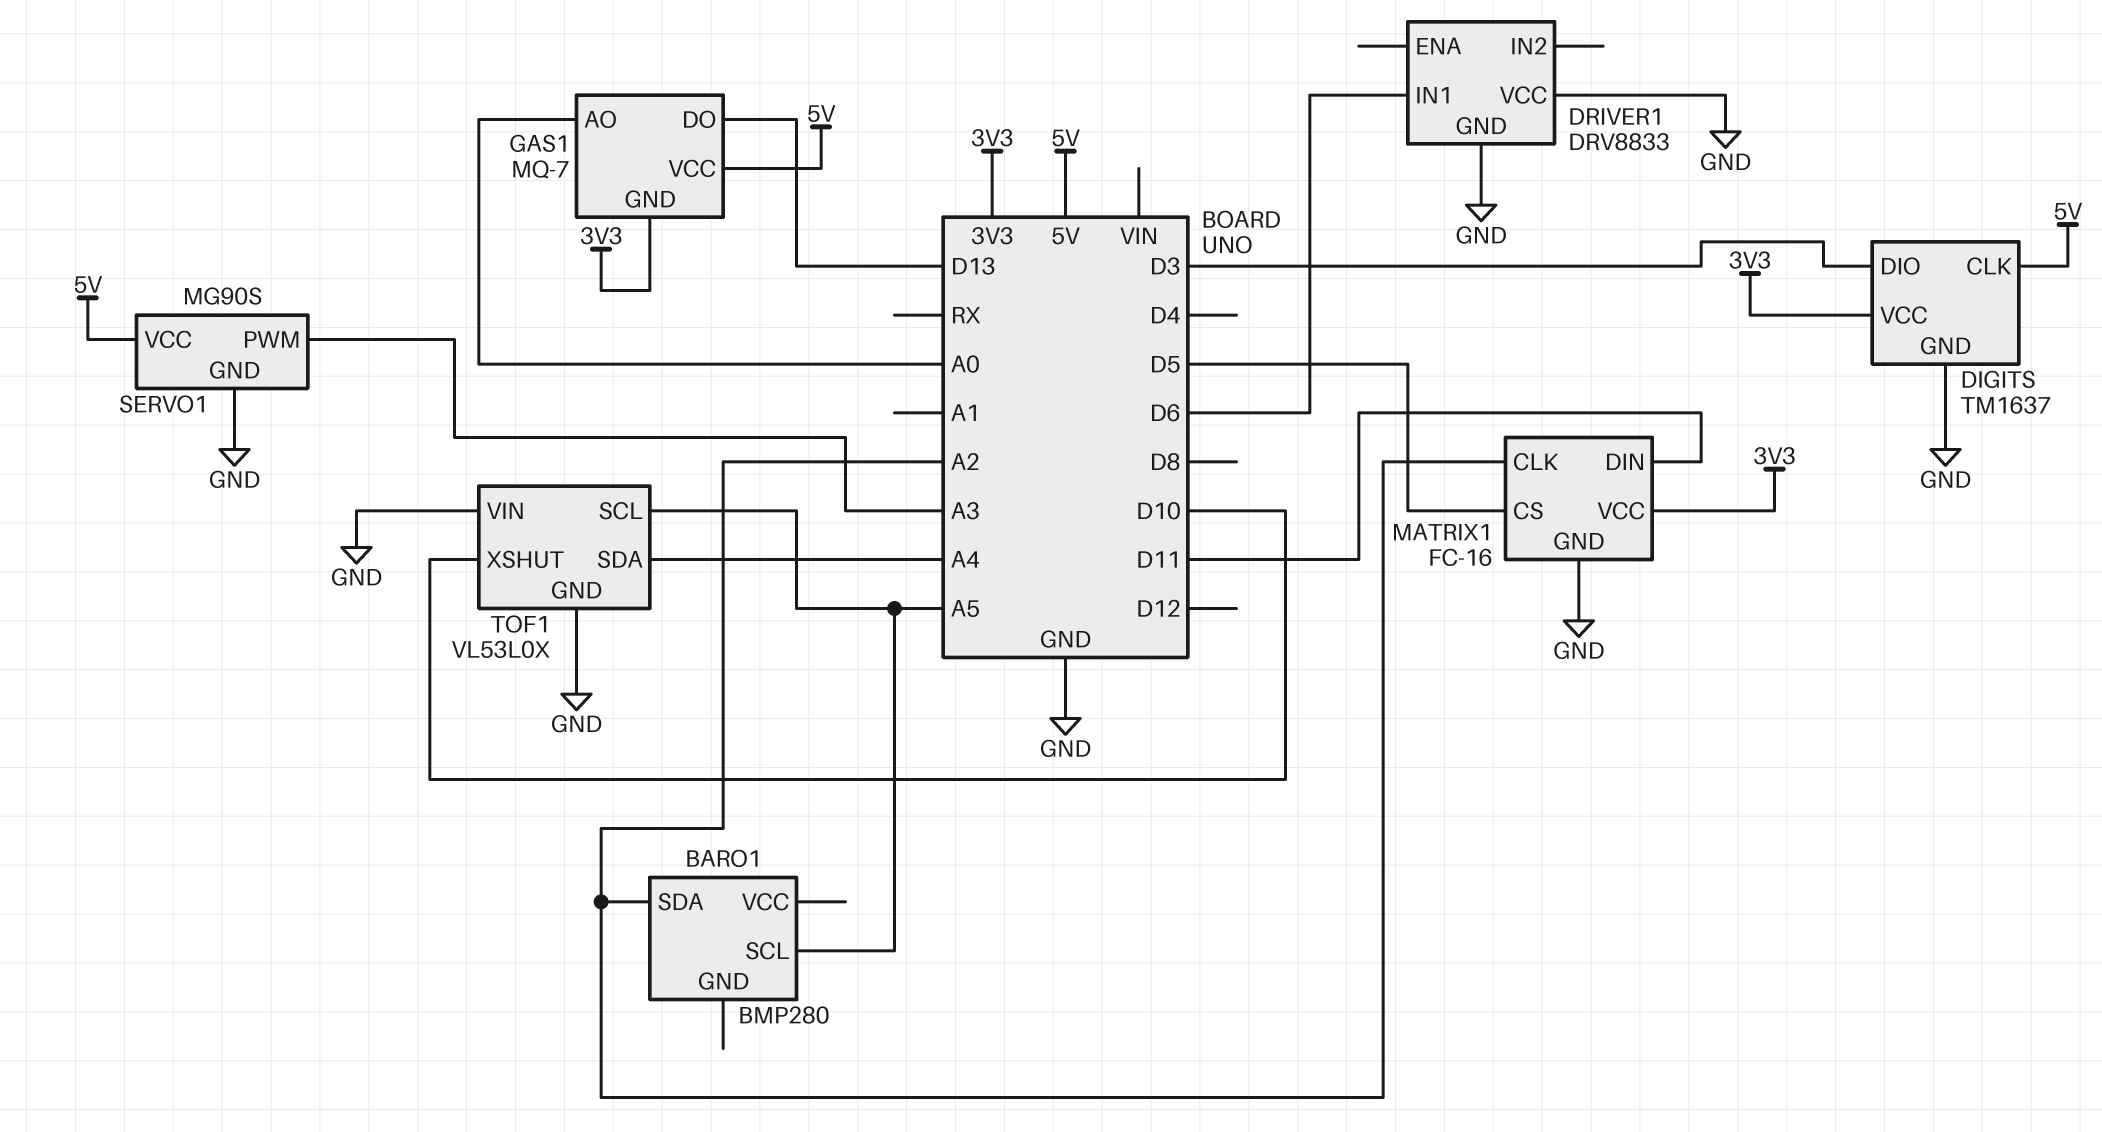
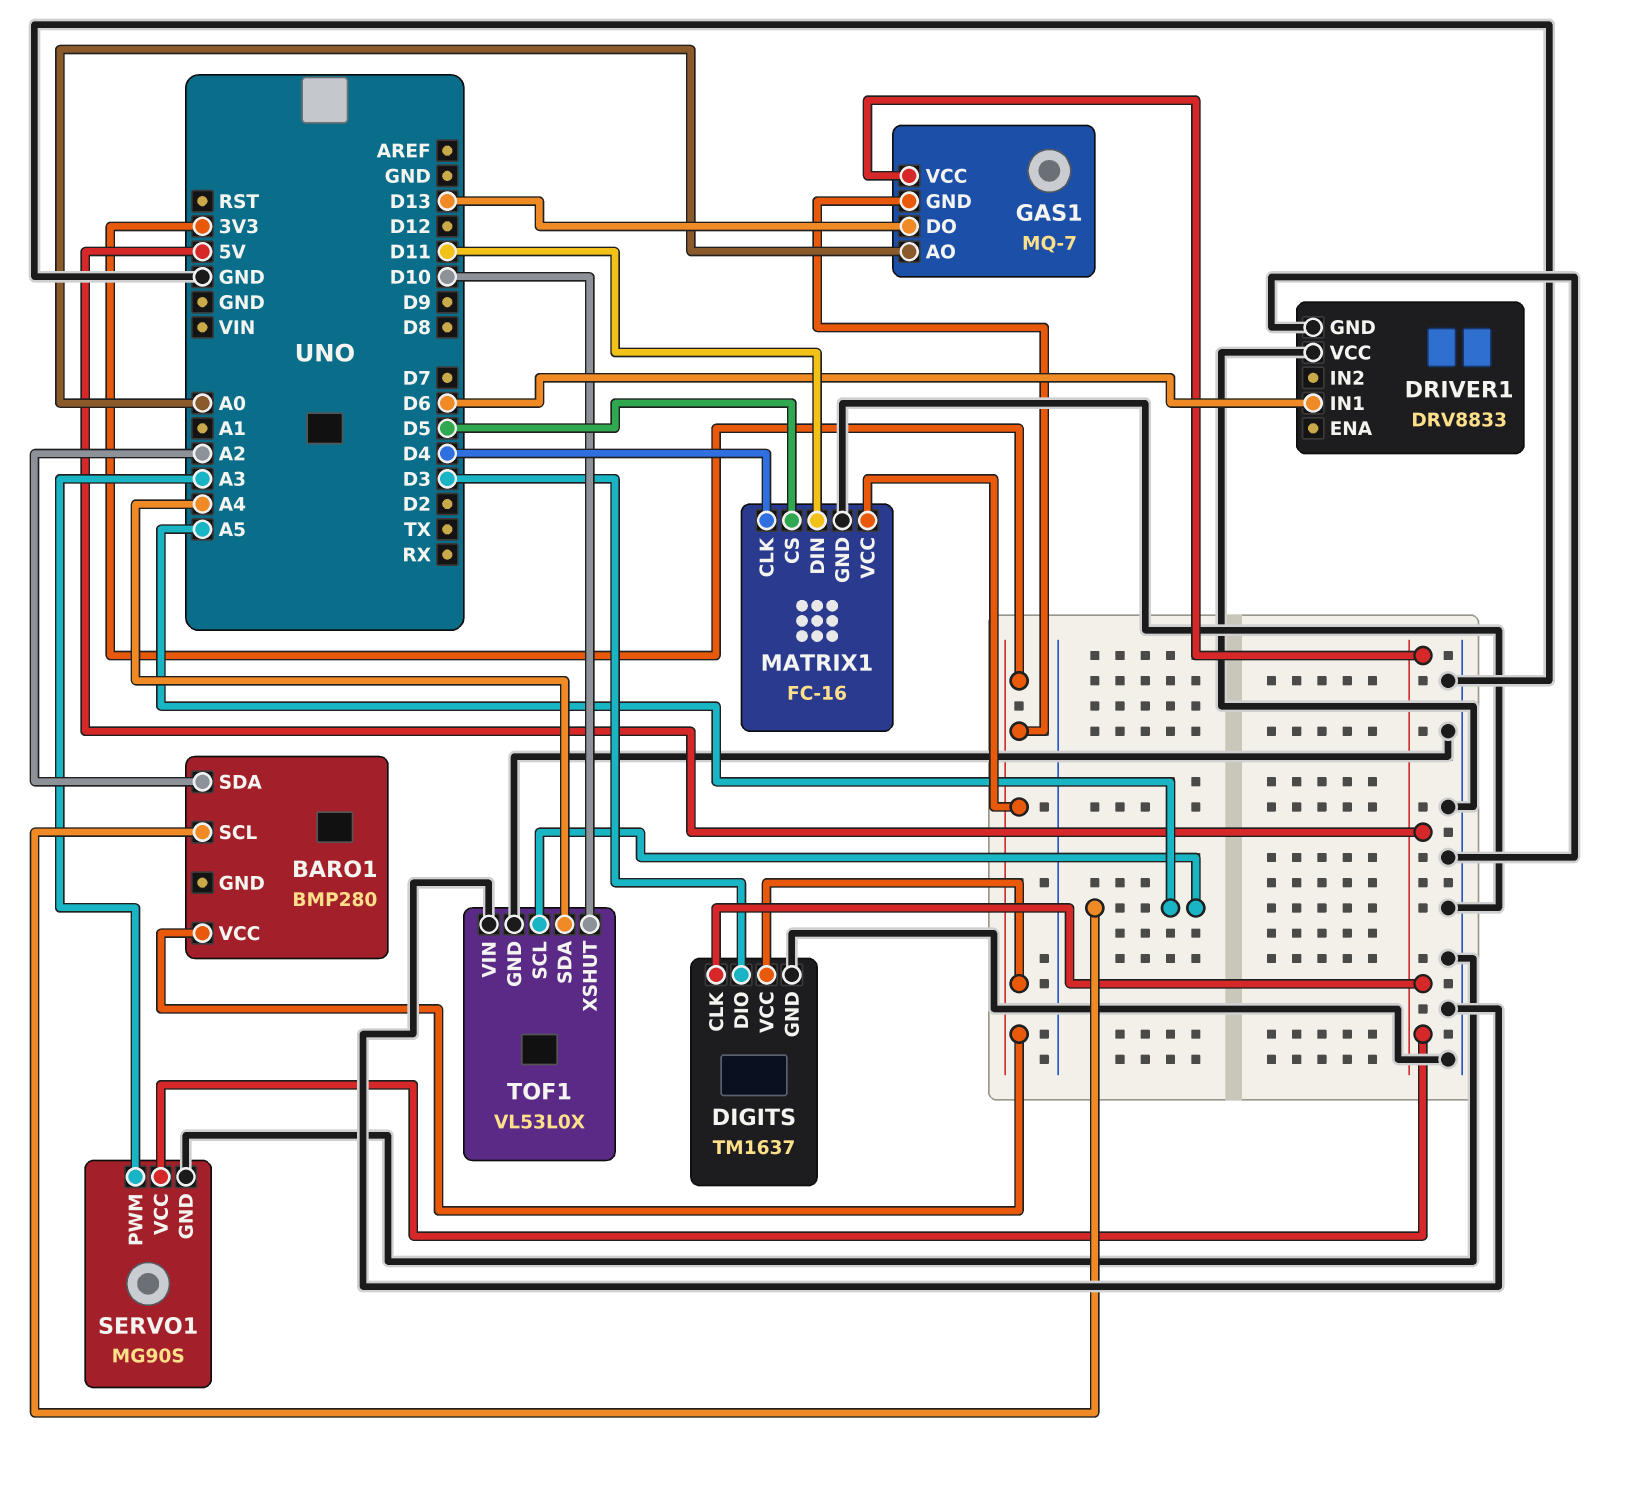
BARO1 pin VCC: none -> 3V3
MATRIX1 pin CLK: A2 -> D4

